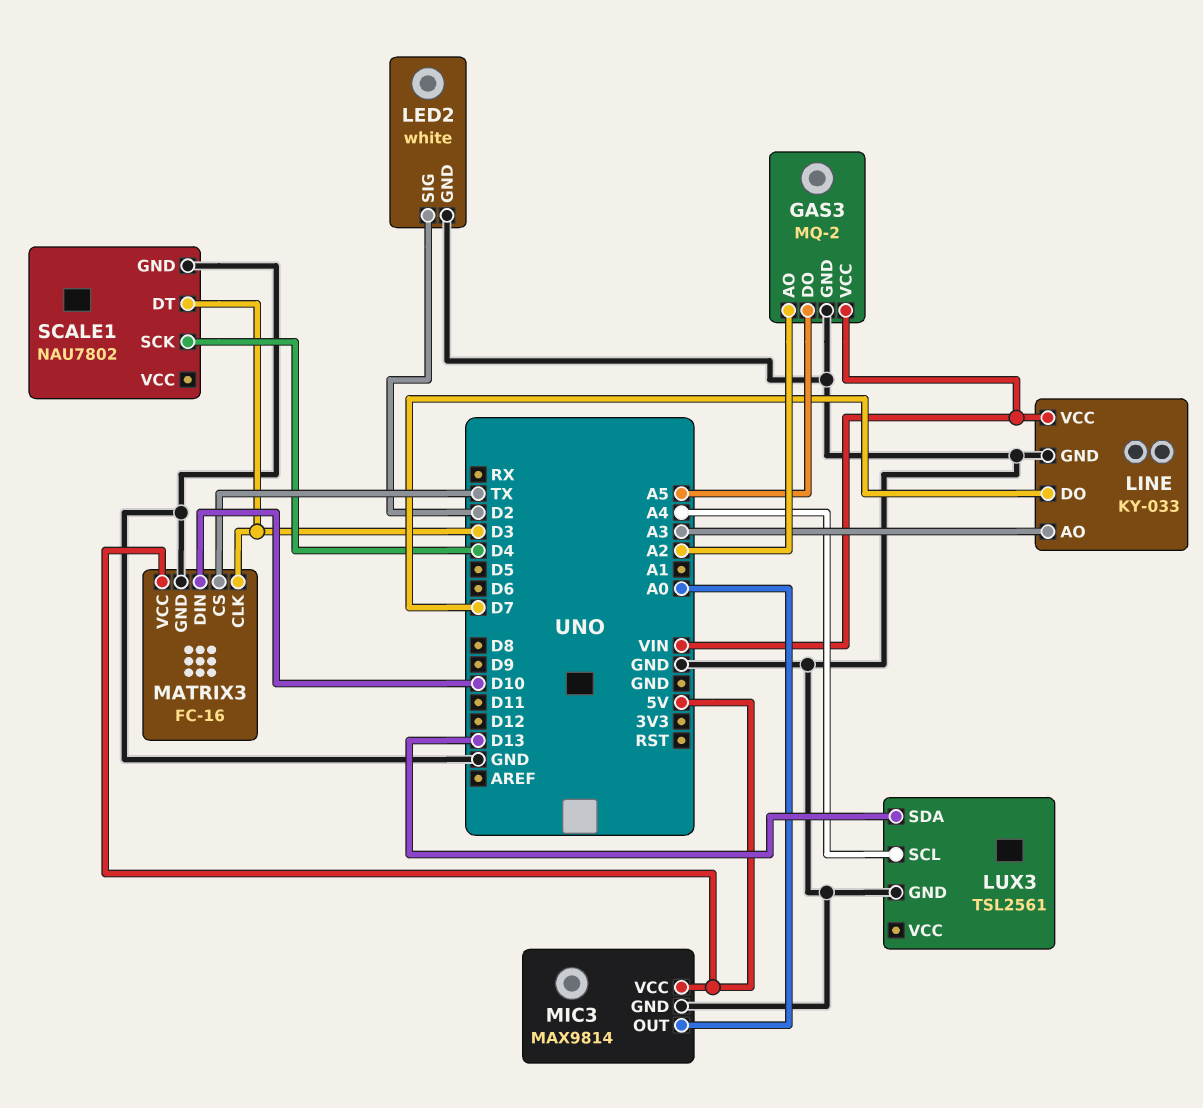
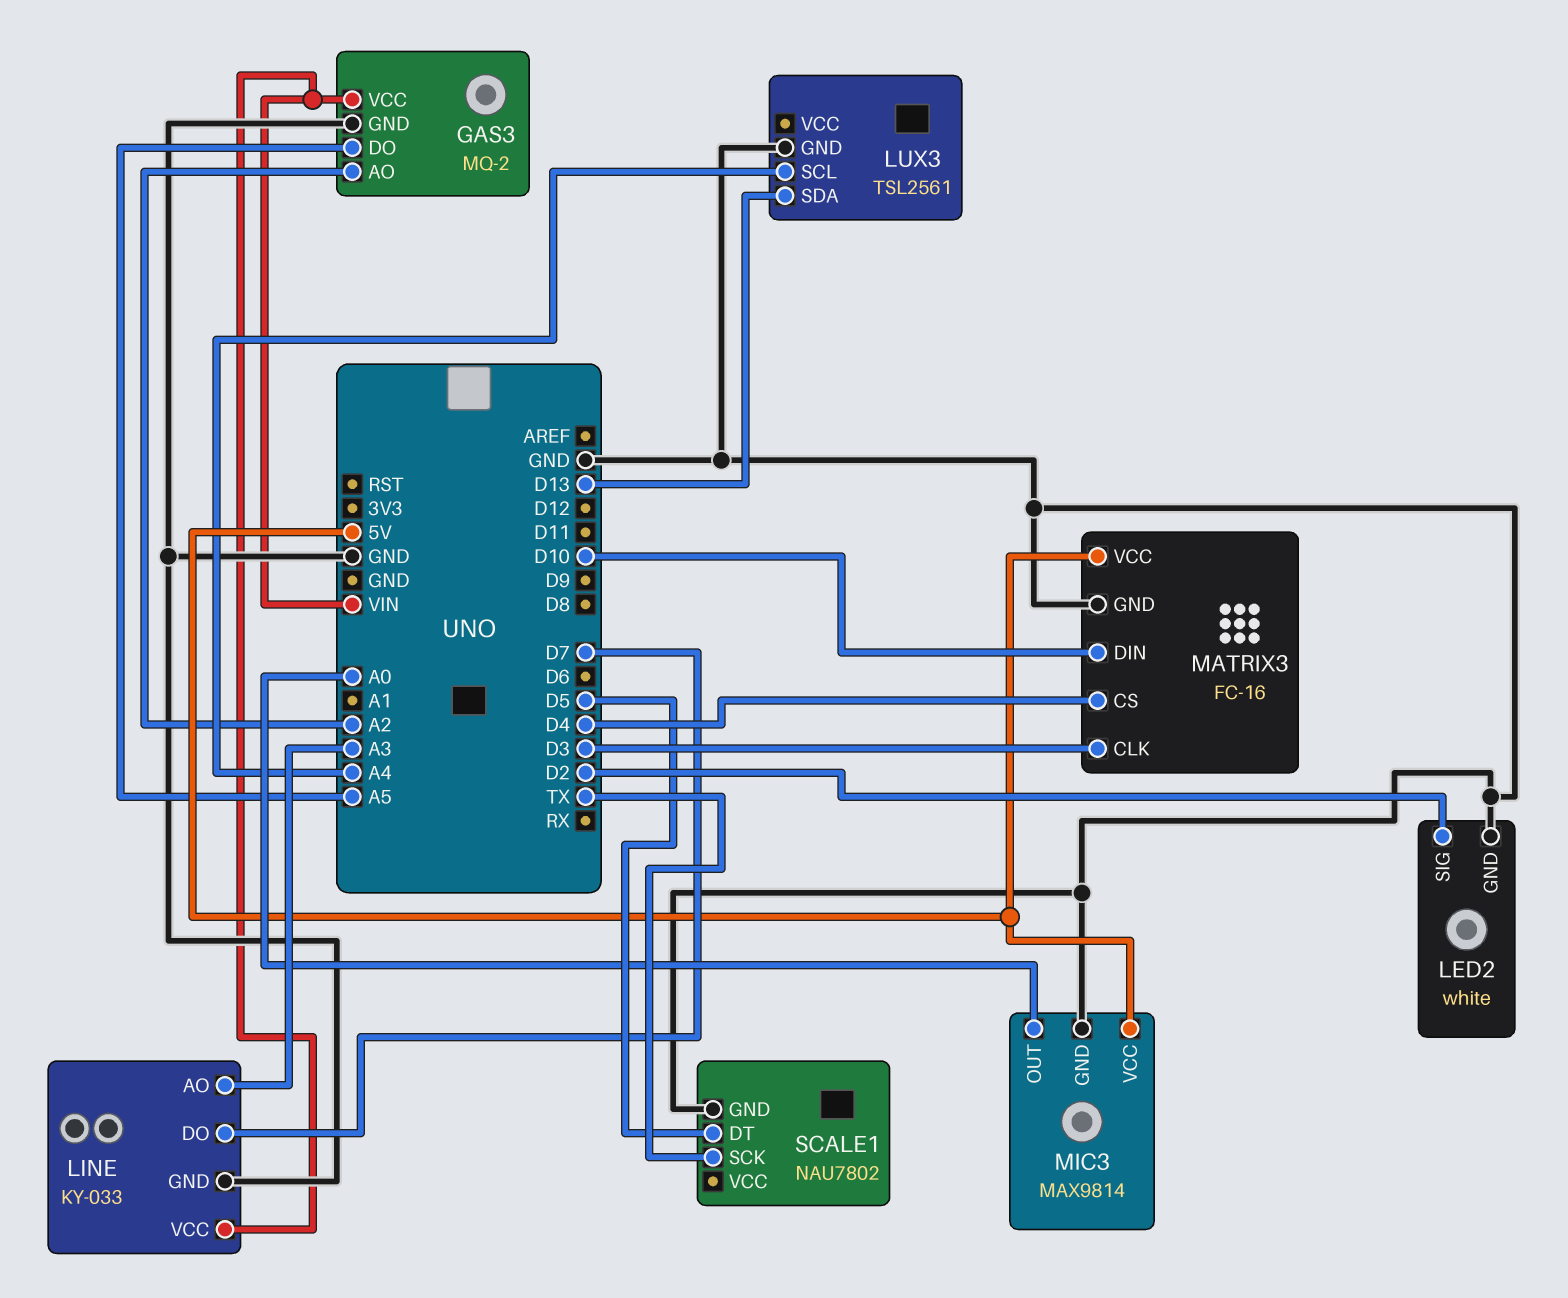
MATRIX3 pin CS: TX -> D4
SCALE1 pin DT: D3 -> D5
SCALE1 pin SCK: D4 -> TX

